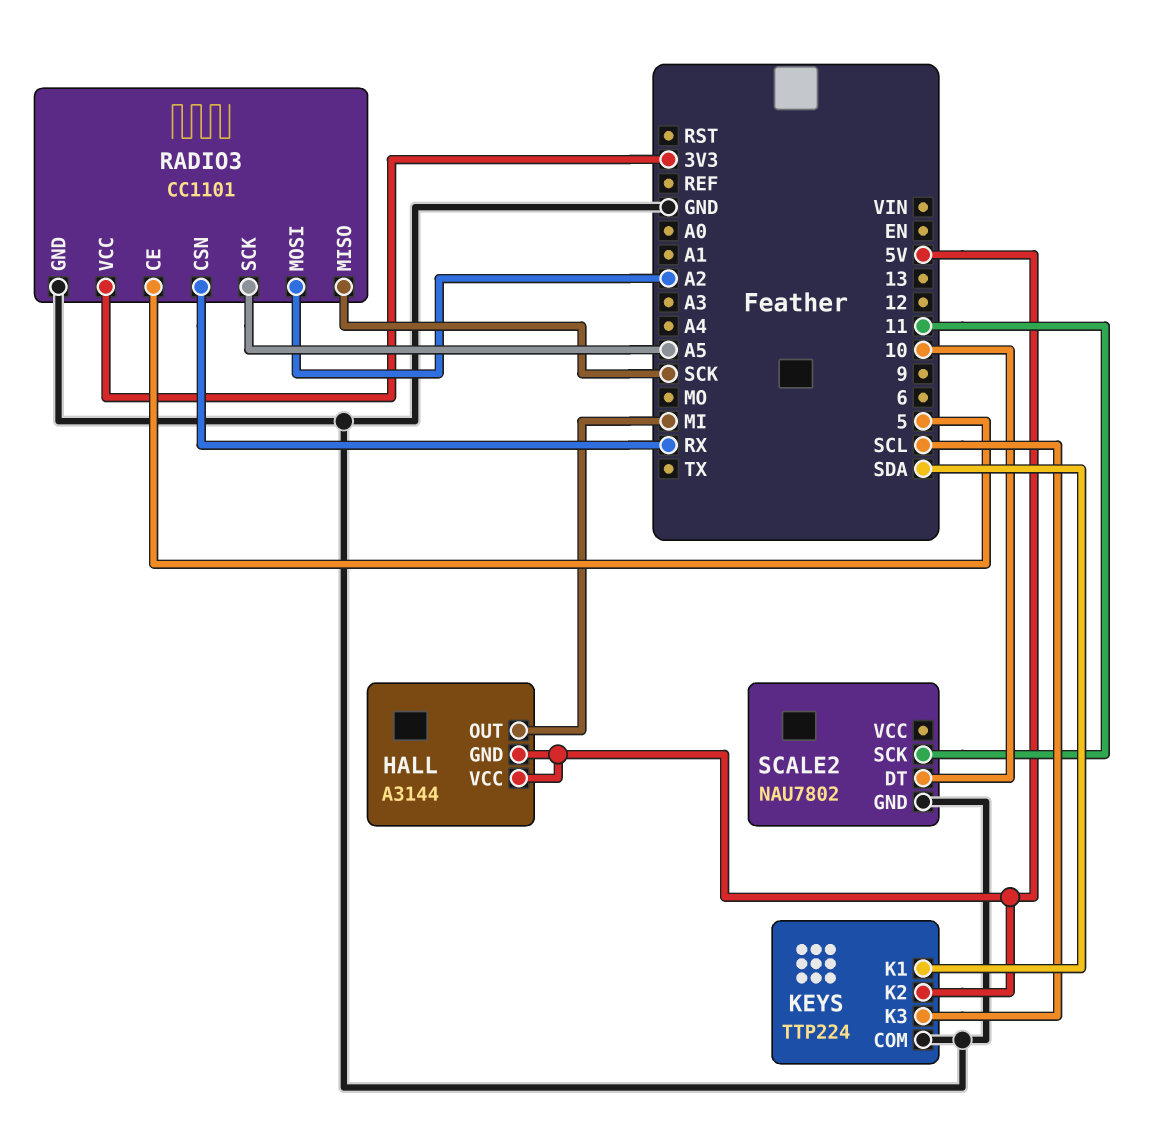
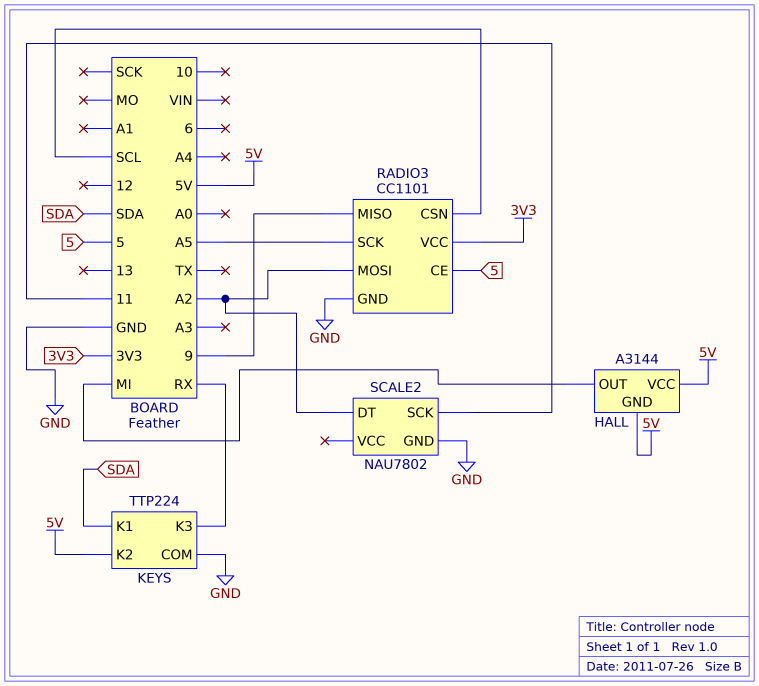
KEYS pin K3: SCL -> RX
RADIO3 pin CSN: RX -> SCL
RADIO3 pin MISO: SCK -> 9
SCALE2 pin DT: 10 -> A2

